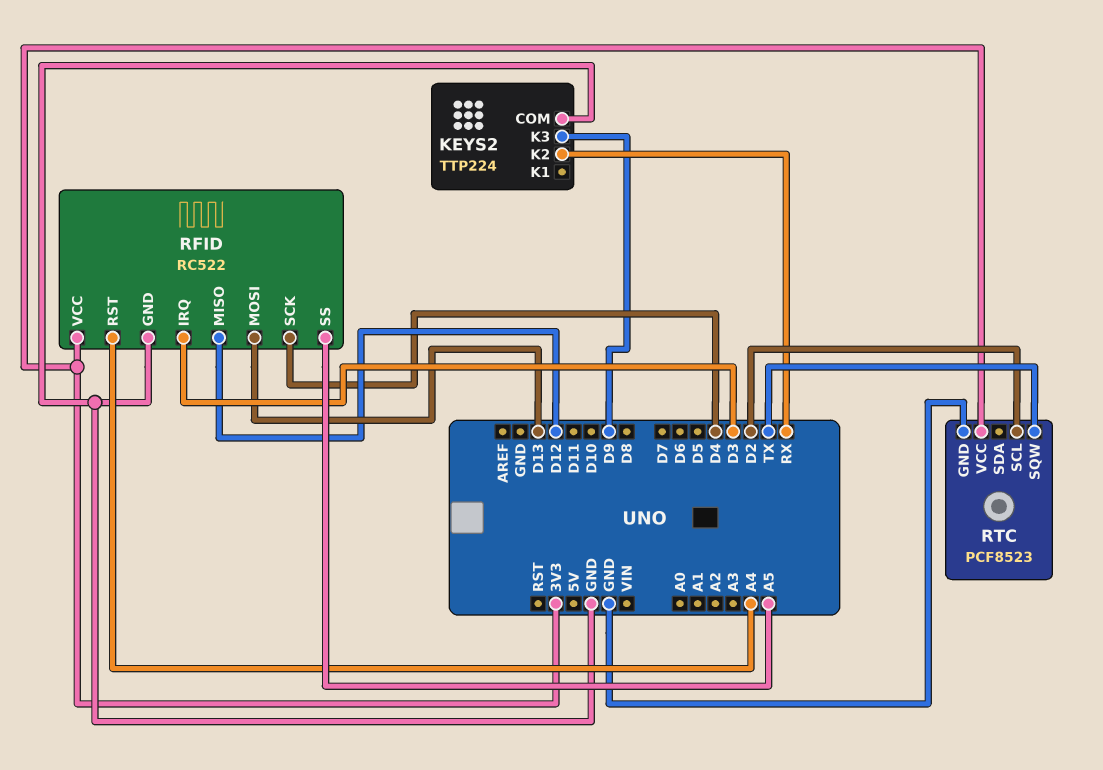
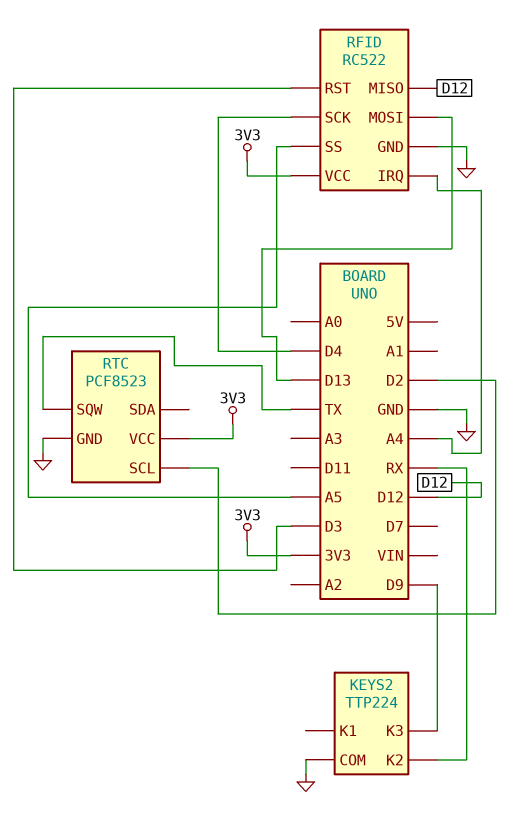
RFID pin IRQ: D3 -> A4
RFID pin RST: A4 -> D3

